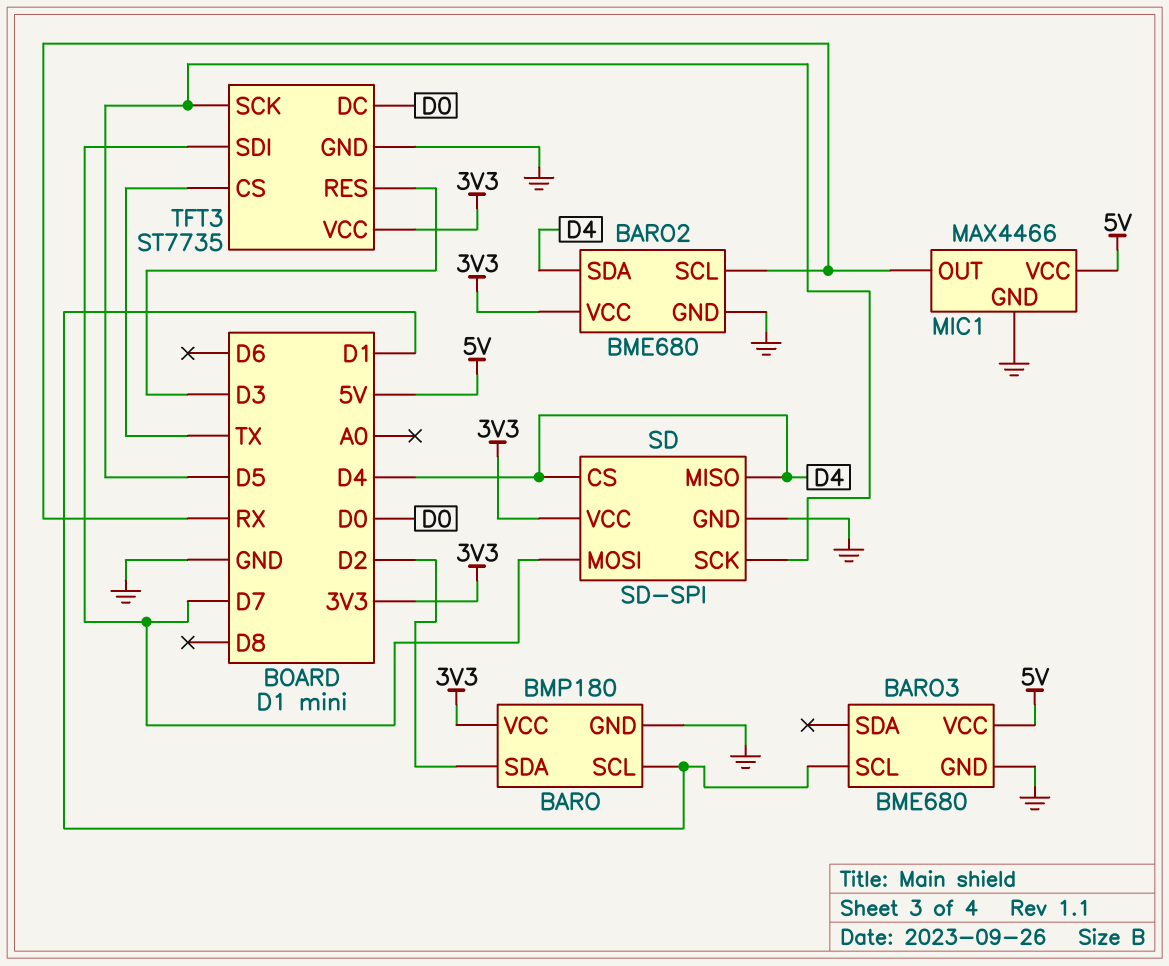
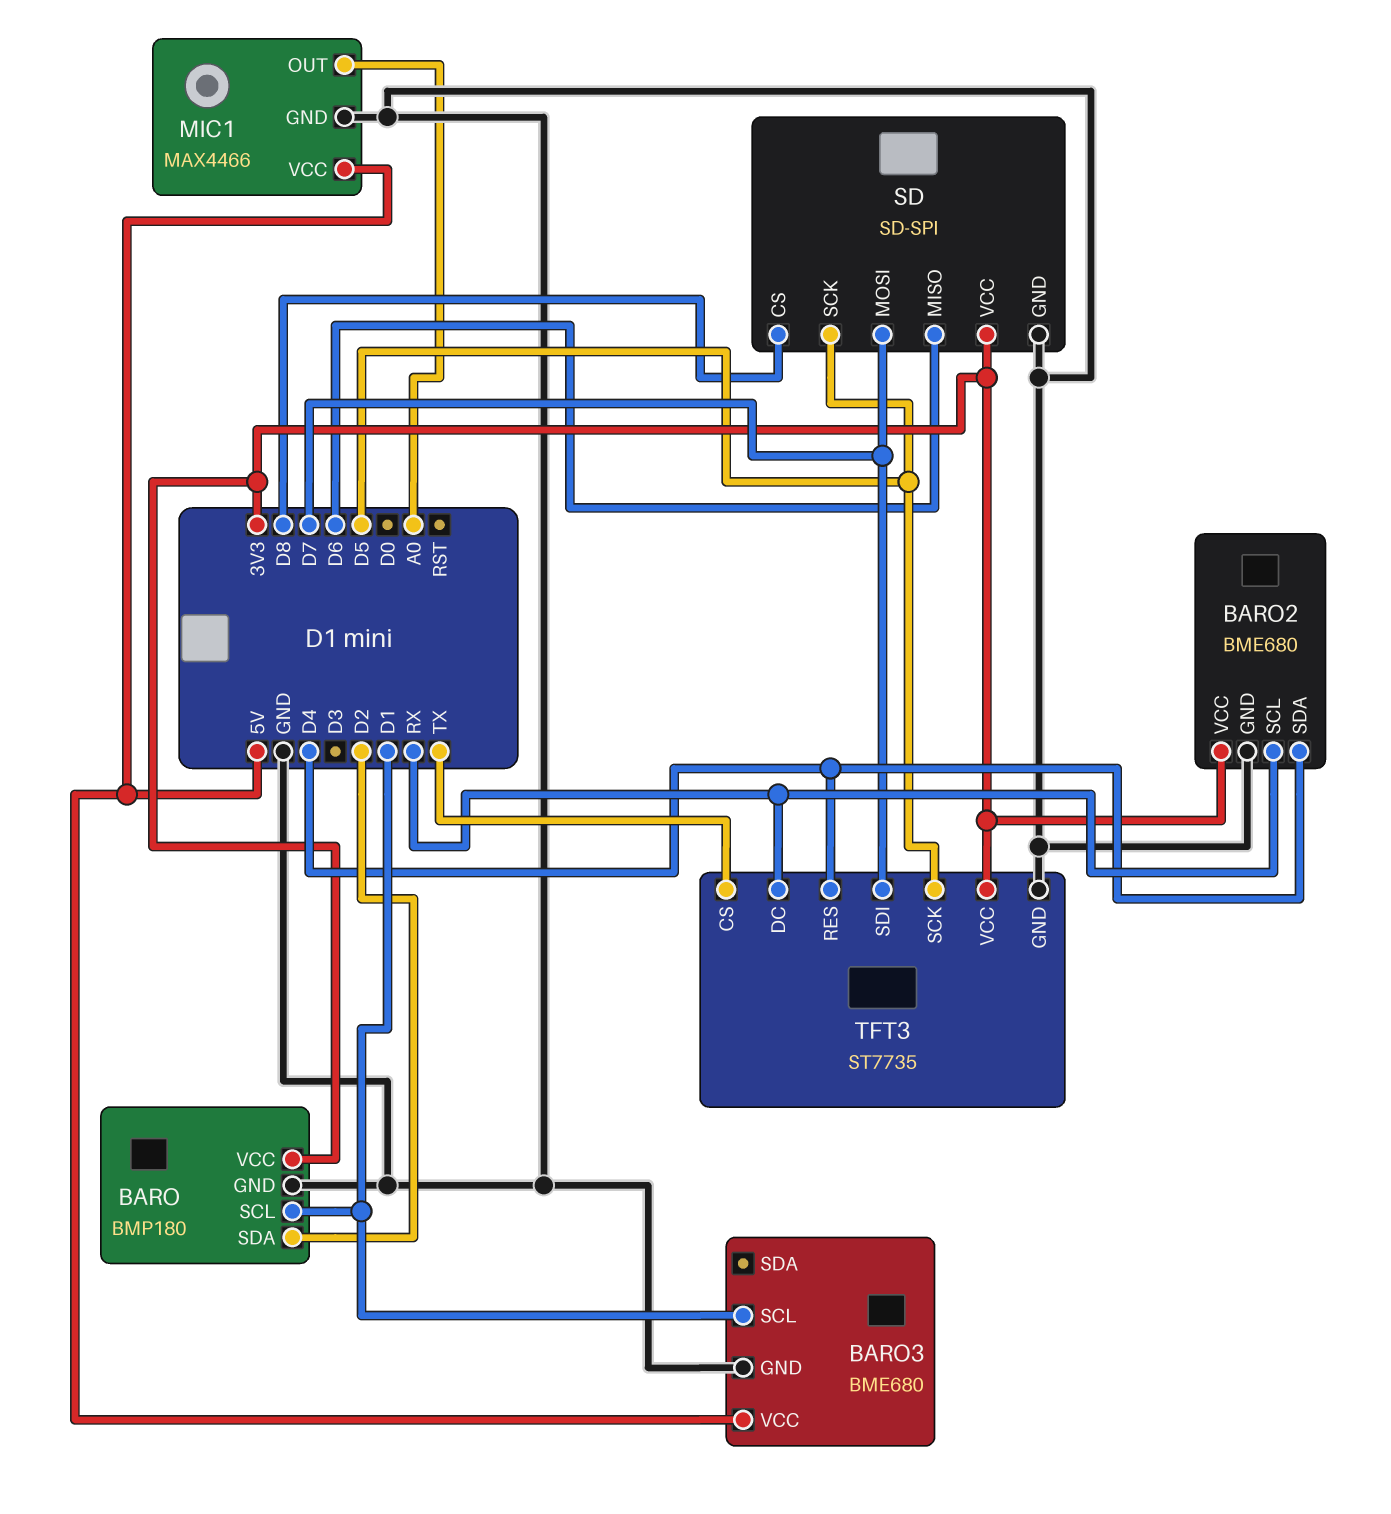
MIC1 pin OUT: RX -> A0
SD pin CS: D4 -> D8
SD pin MISO: D4 -> D6
TFT3 pin DC: D0 -> RX
TFT3 pin RES: D3 -> D4

